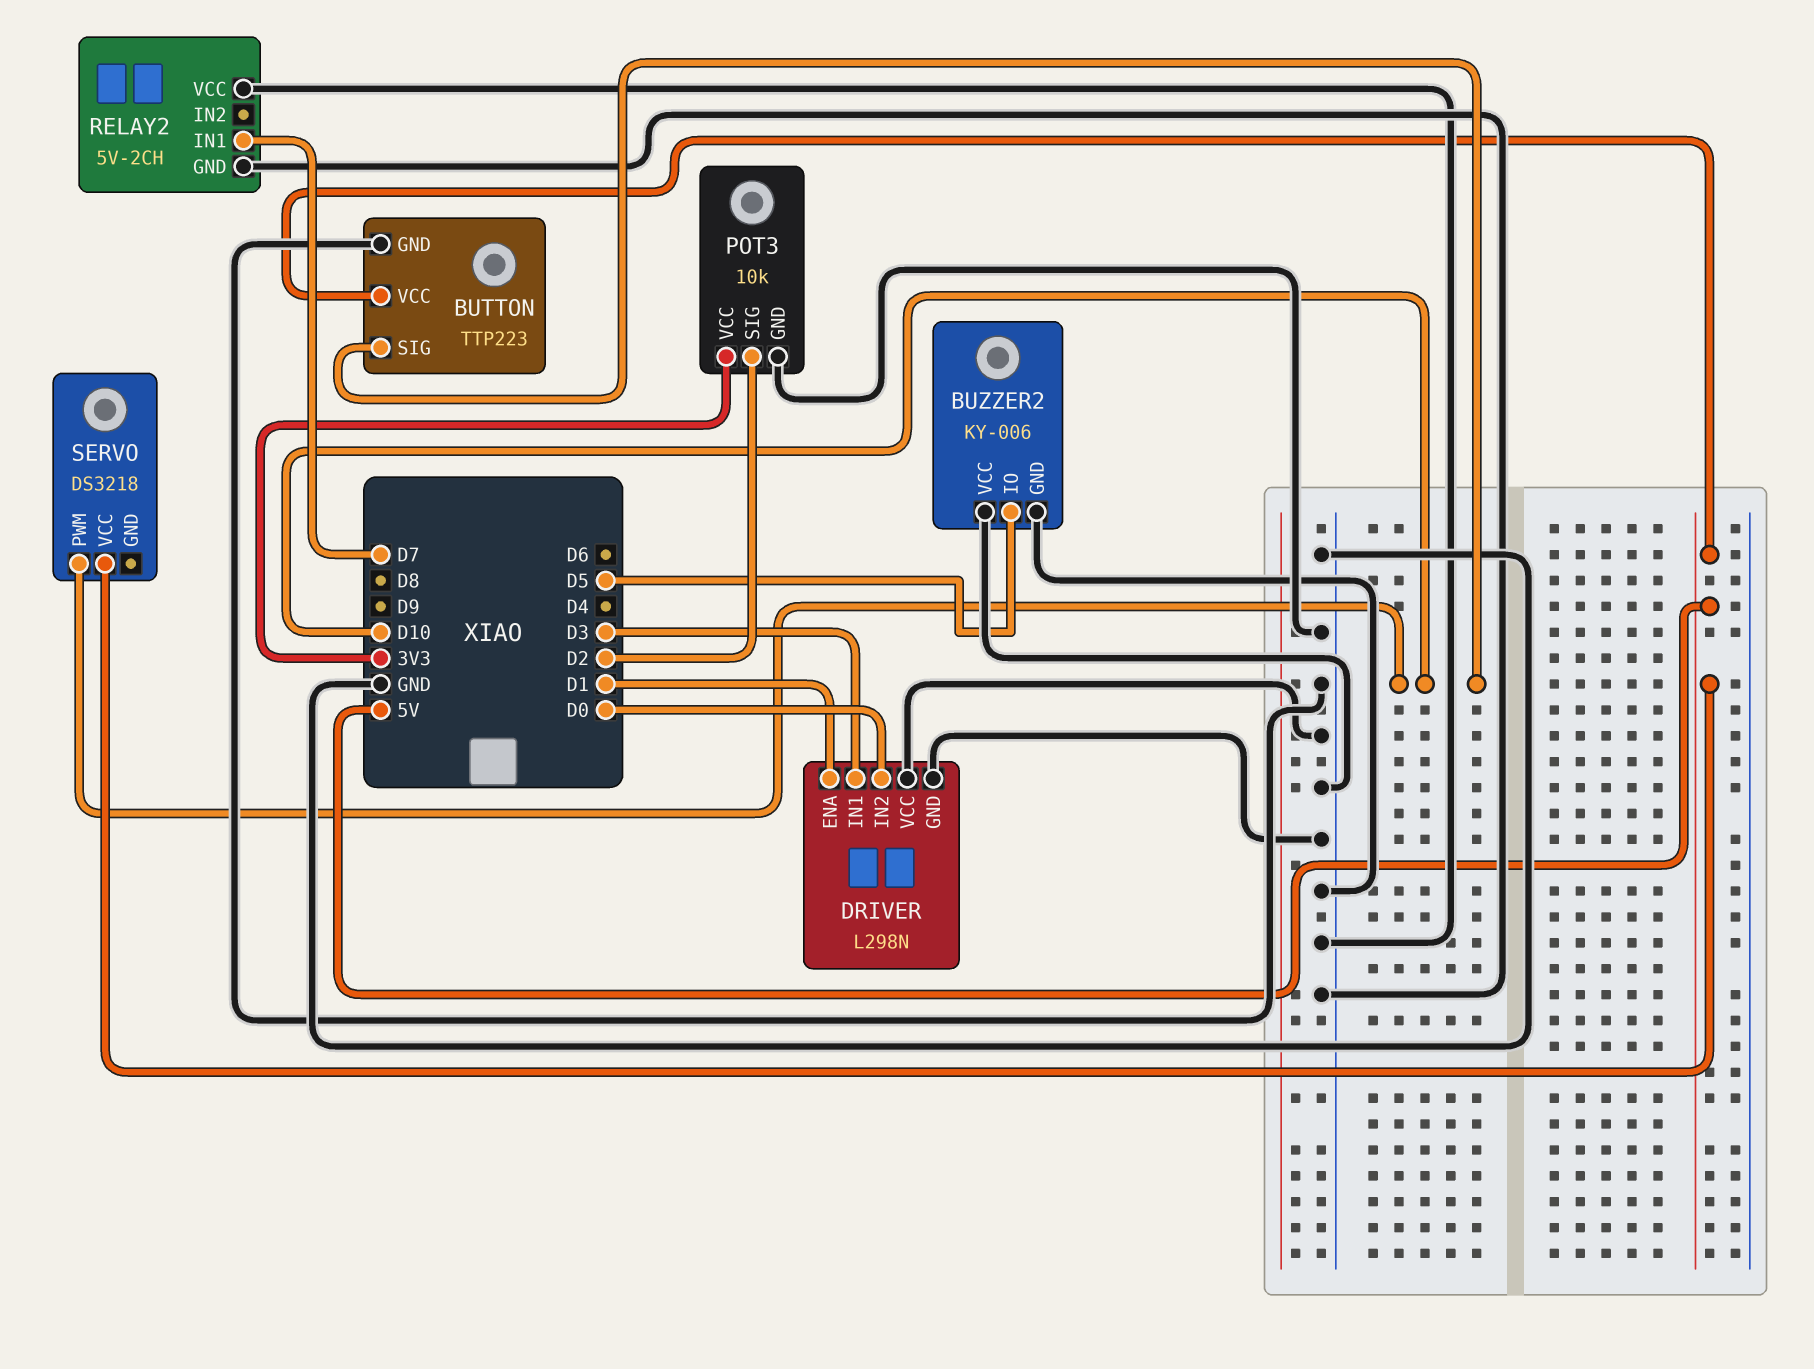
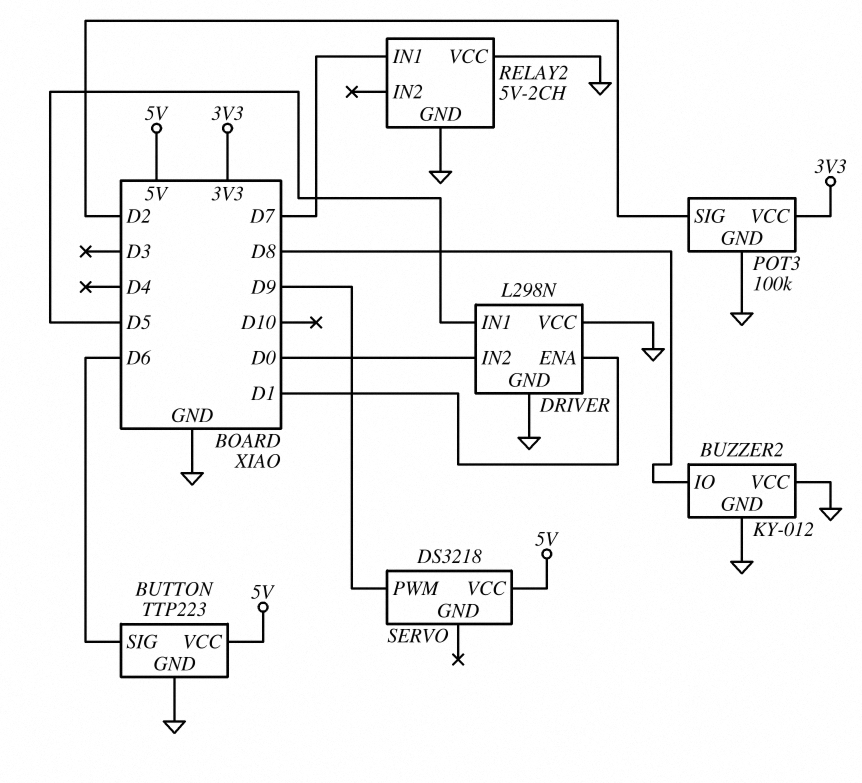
BUTTON pin SIG: D10 -> D6
BUZZER2: KY-006 -> KY-012
BUZZER2 pin IO: D5 -> D8
DRIVER pin IN1: D3 -> D5
POT3: 10k -> 100k
SERVO pin PWM: D10 -> D9

